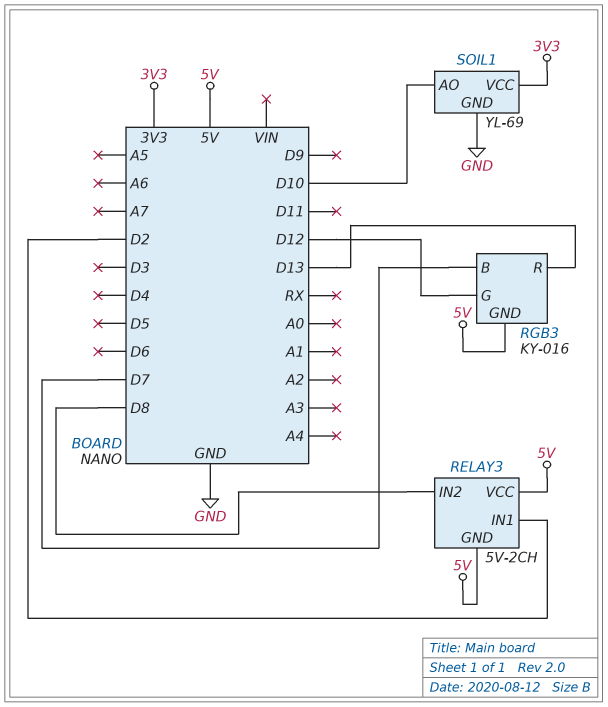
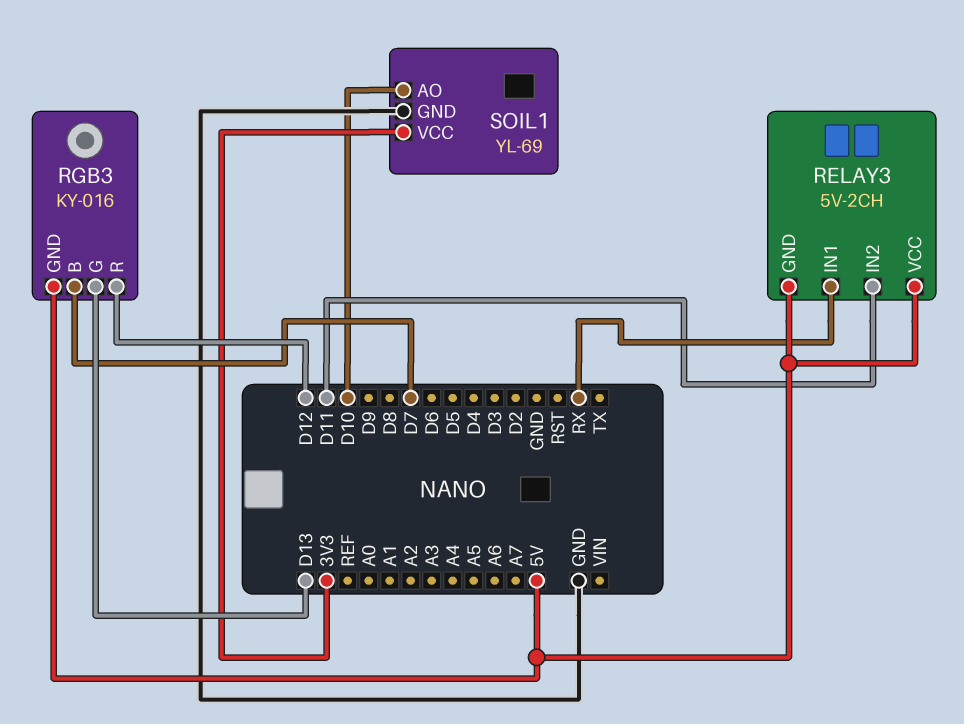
RELAY3 pin IN1: D2 -> RX
RELAY3 pin IN2: D8 -> D11
RGB3 pin G: D12 -> D13
RGB3 pin R: D13 -> D12

